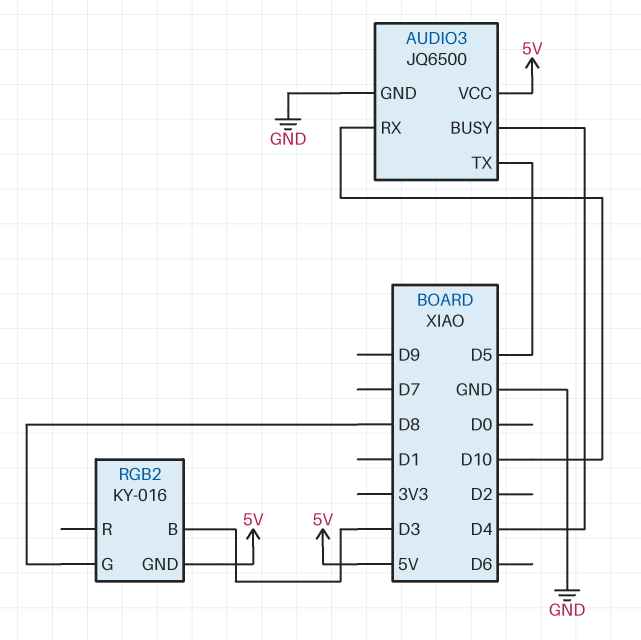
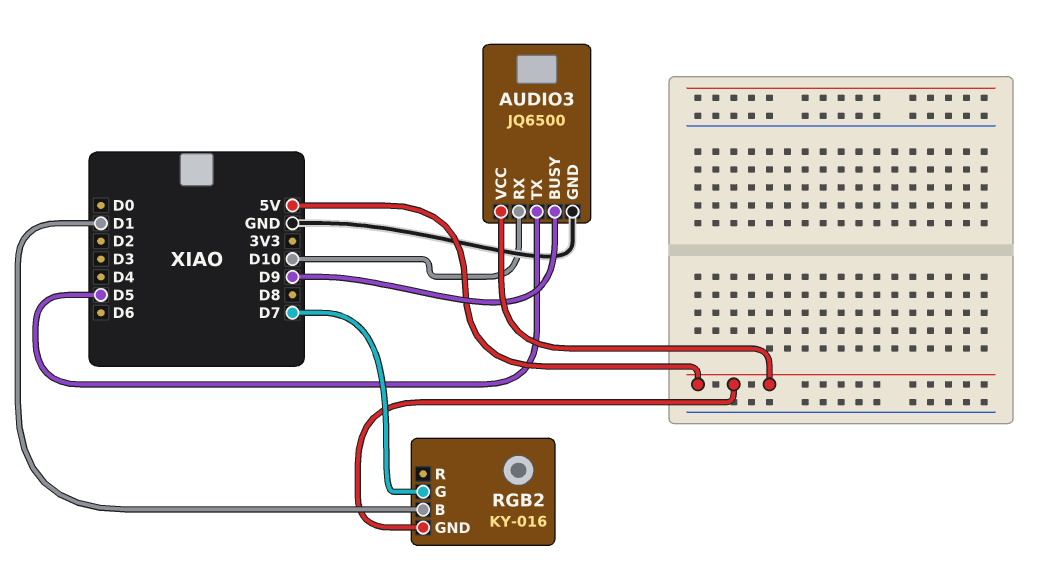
AUDIO3 pin BUSY: D4 -> D9
RGB2 pin B: D3 -> D1
RGB2 pin G: D8 -> D7

